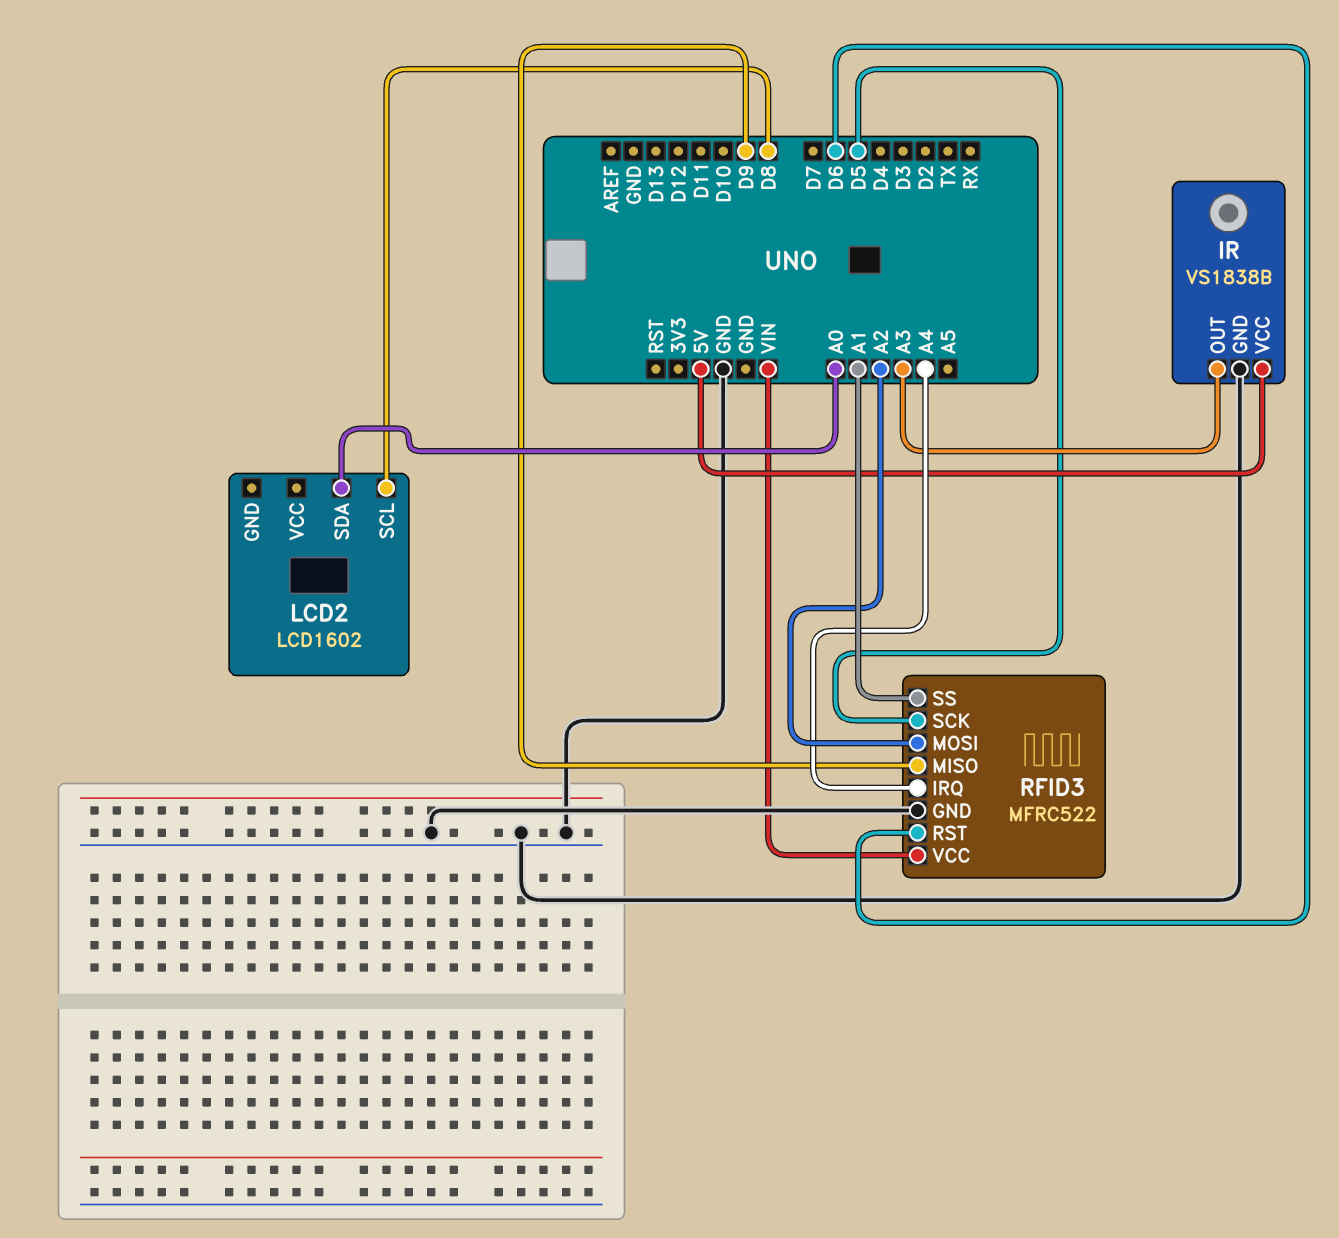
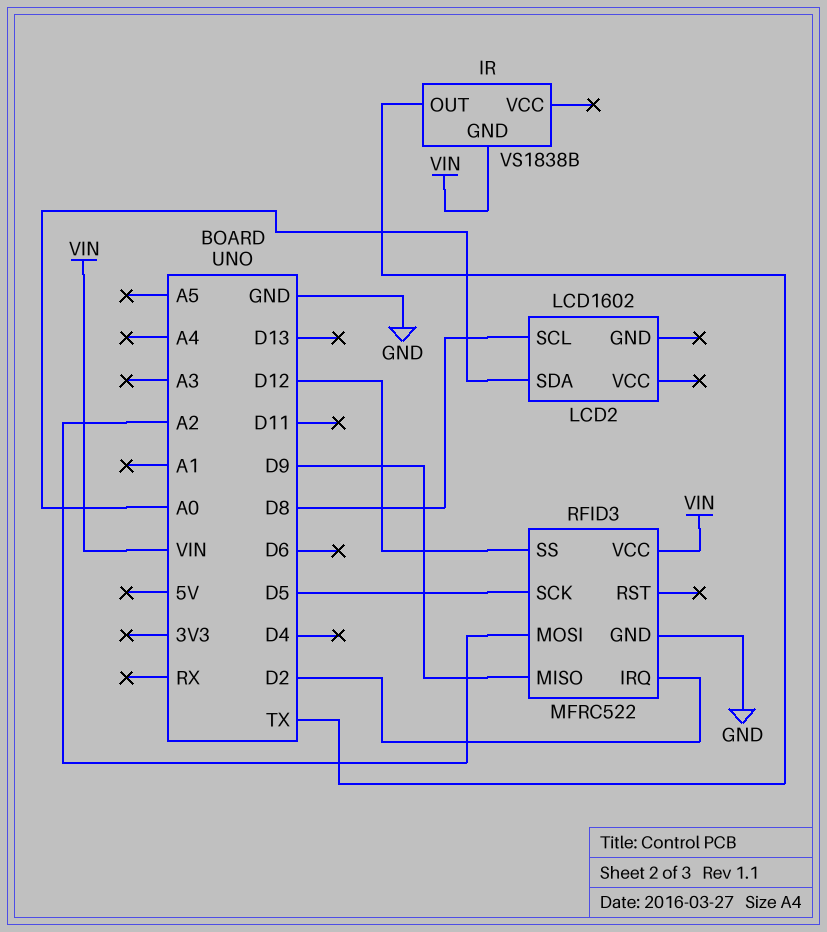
IR pin GND: GND -> VIN
IR pin OUT: A3 -> TX
IR pin VCC: 5V -> none
RFID3 pin IRQ: A4 -> D2
RFID3 pin RST: D6 -> none
RFID3 pin SS: A1 -> D12

